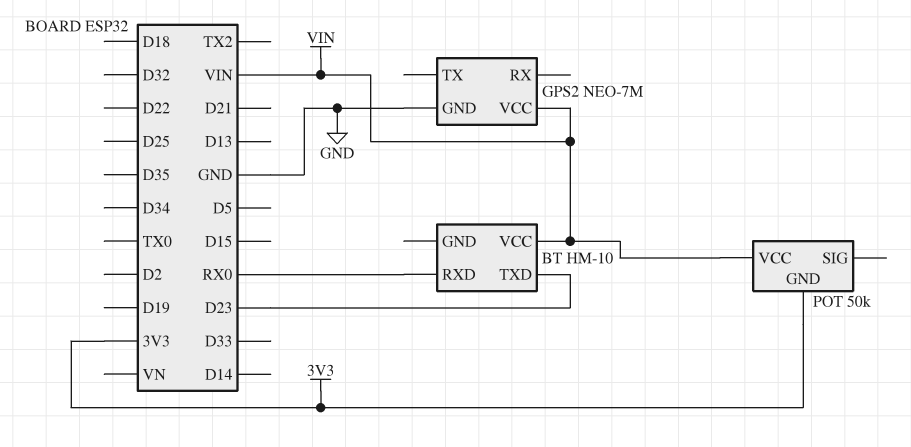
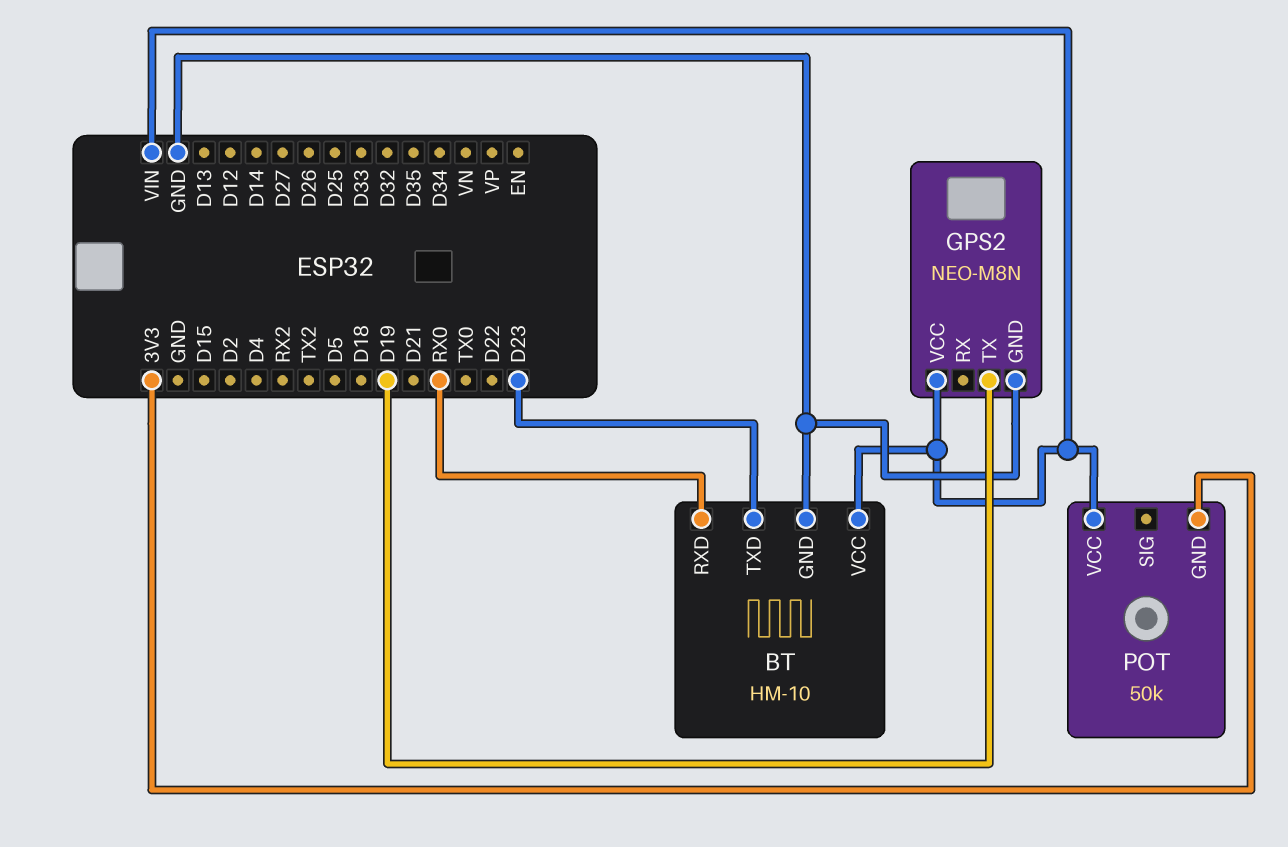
BT pin GND: none -> GND
GPS2: NEO-7M -> NEO-M8N
GPS2 pin TX: none -> D19

